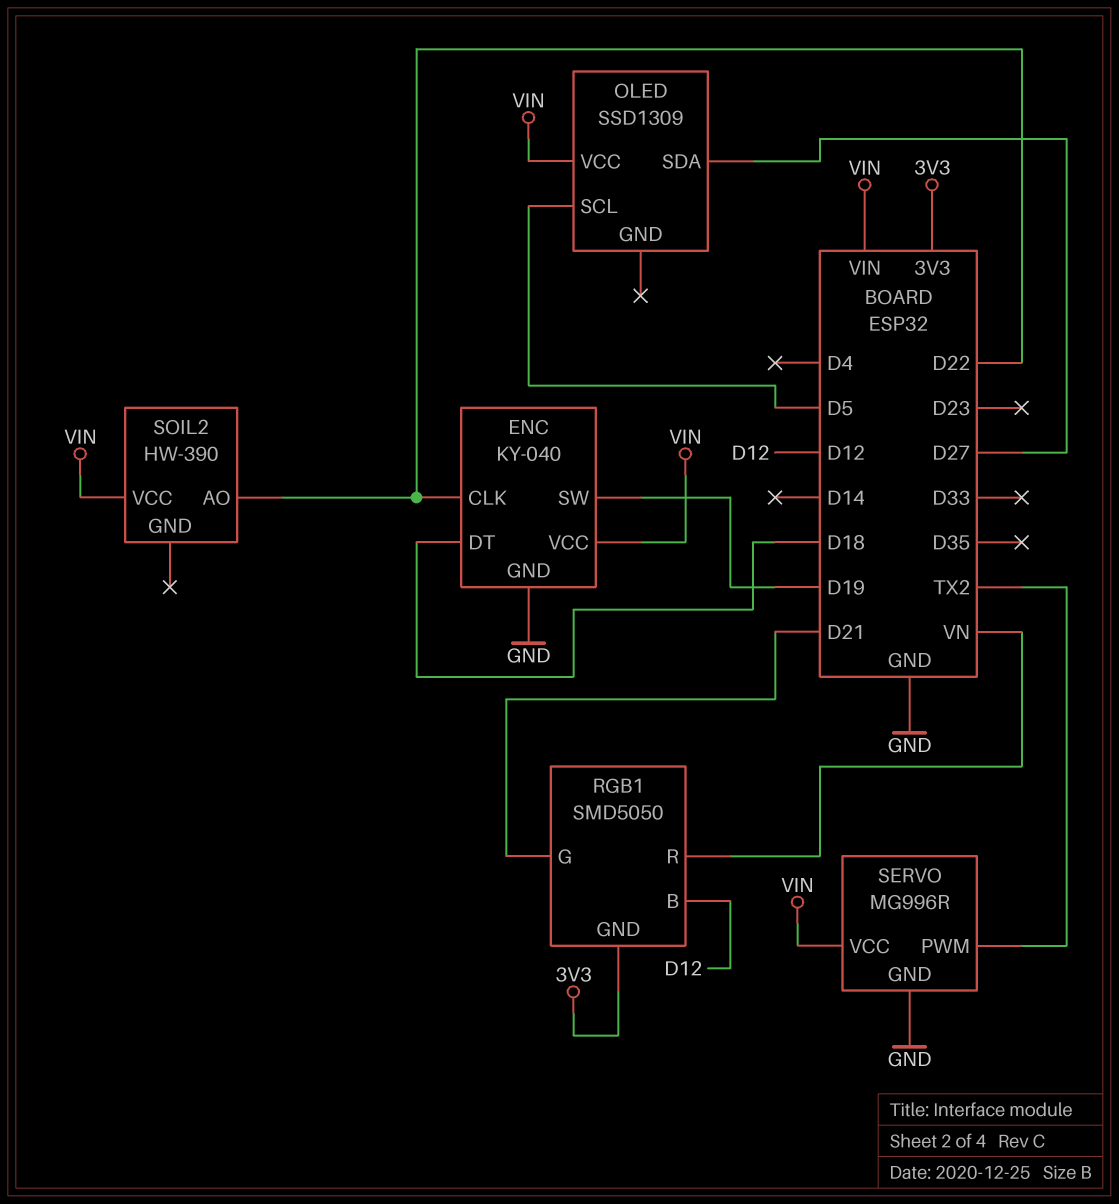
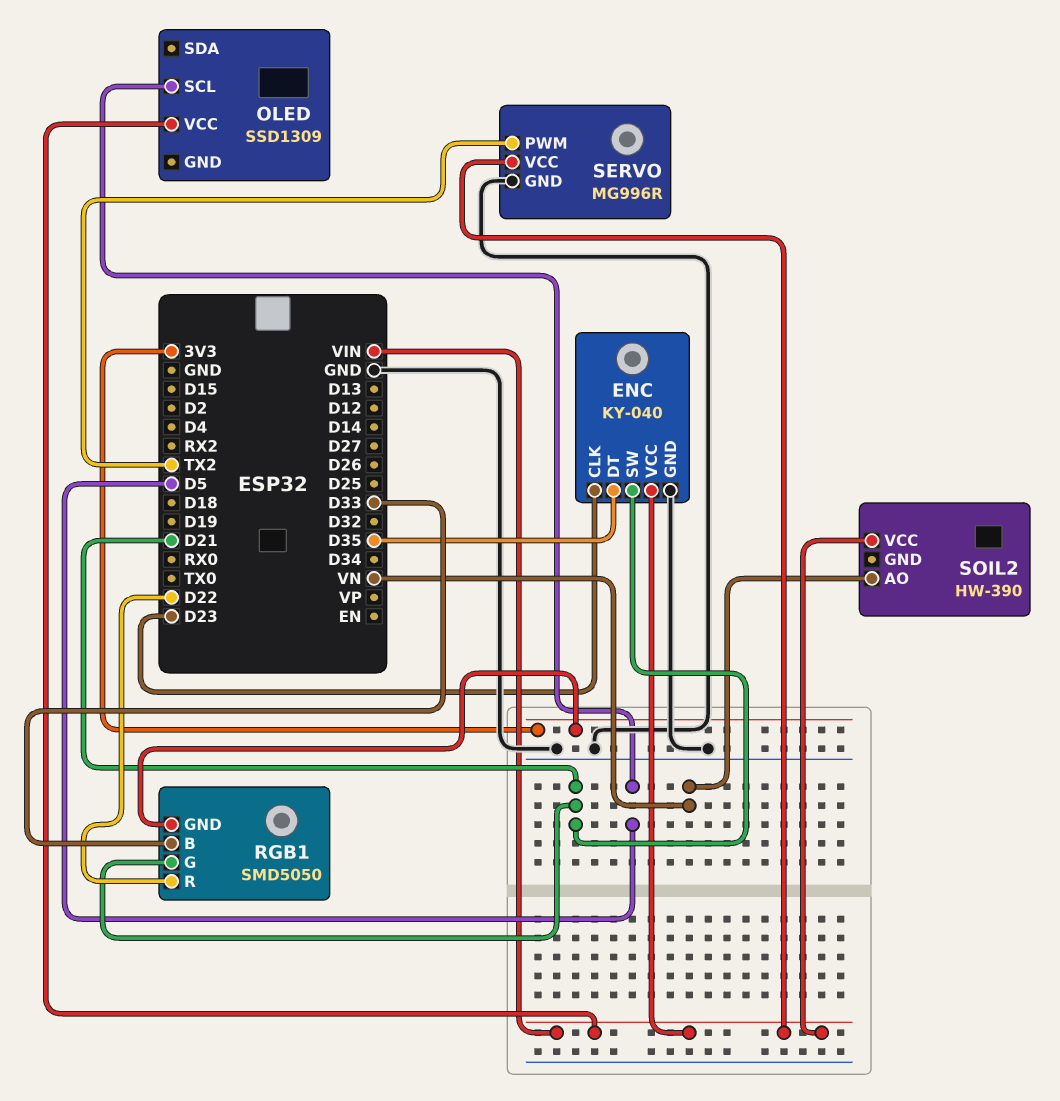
ENC pin CLK: D22 -> D23
ENC pin DT: D18 -> D35
ENC pin SW: D19 -> D21
OLED pin SDA: D27 -> none
RGB1 pin B: D12 -> D33
RGB1 pin R: VN -> D22
SOIL2 pin AO: D22 -> VN

